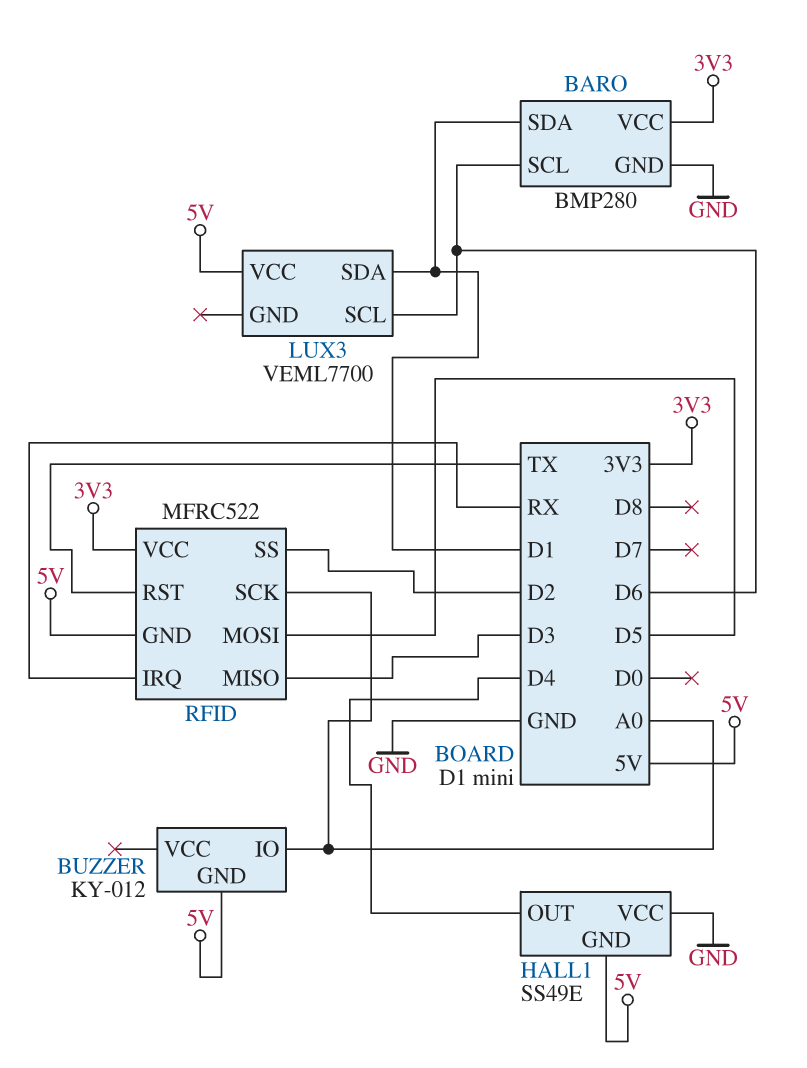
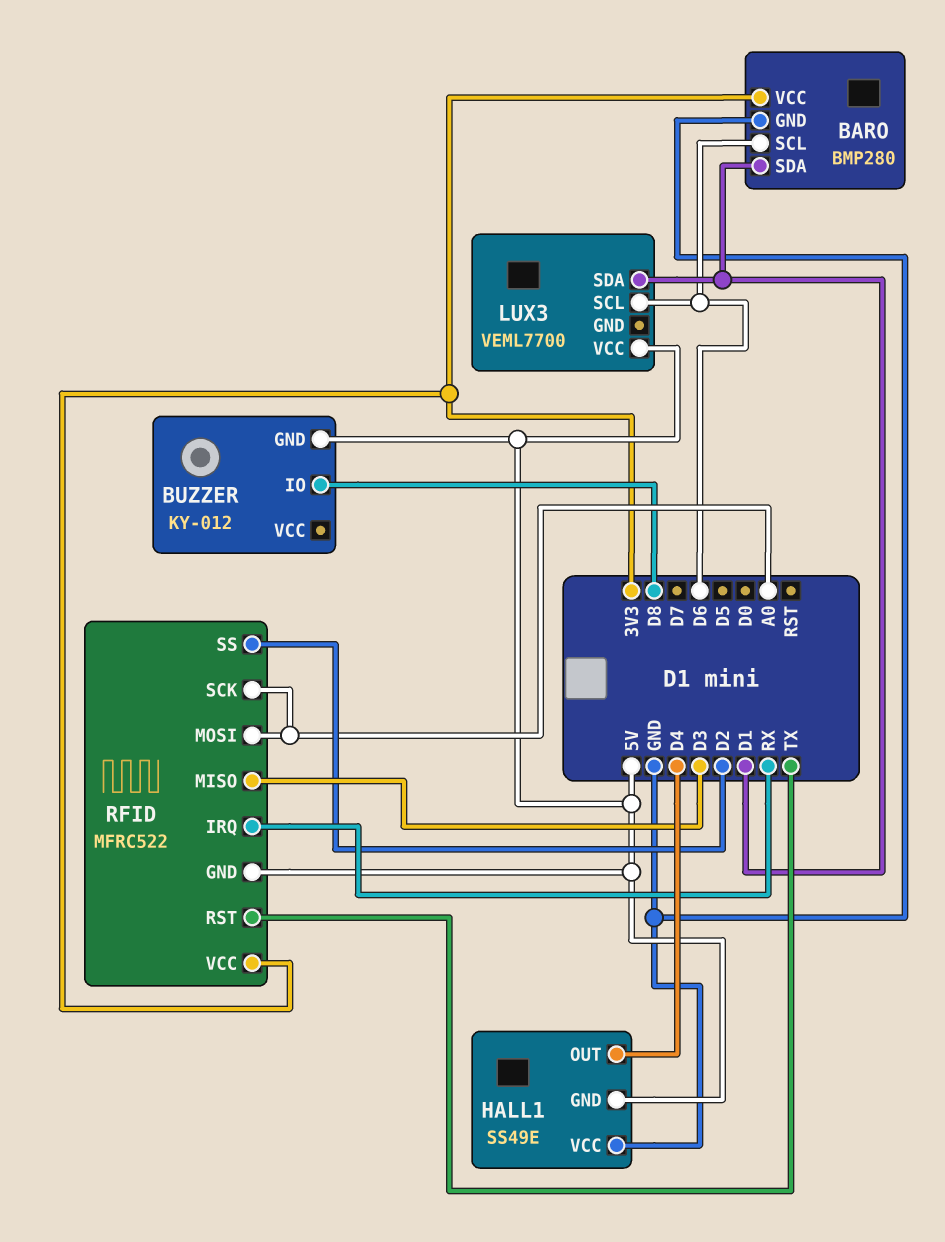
BUZZER pin IO: A0 -> D8
RFID pin MOSI: D5 -> A0

